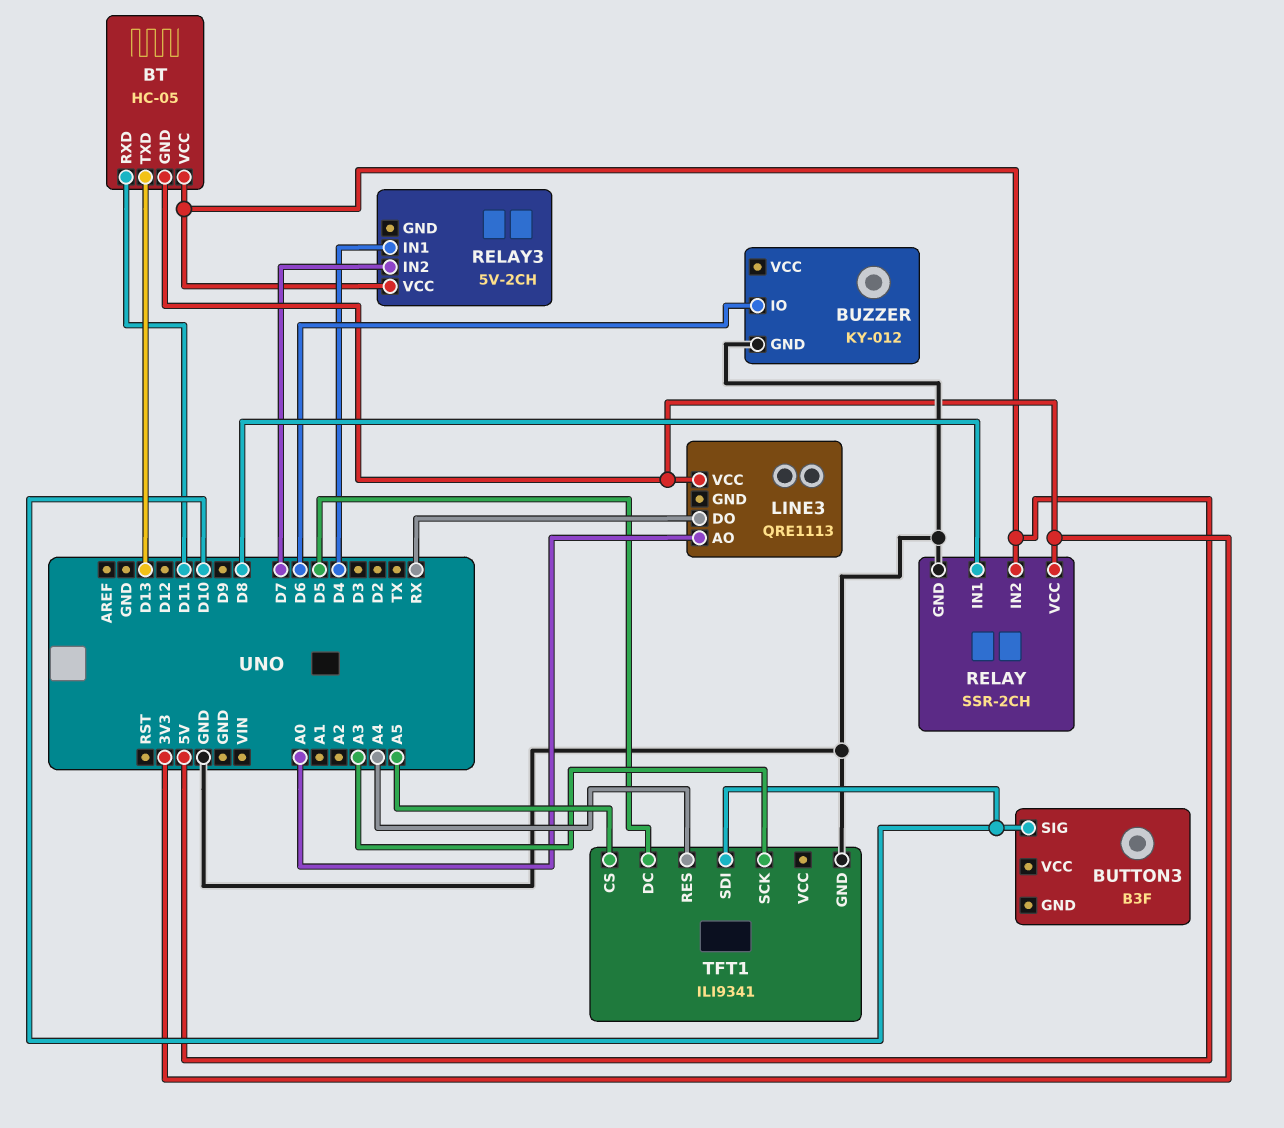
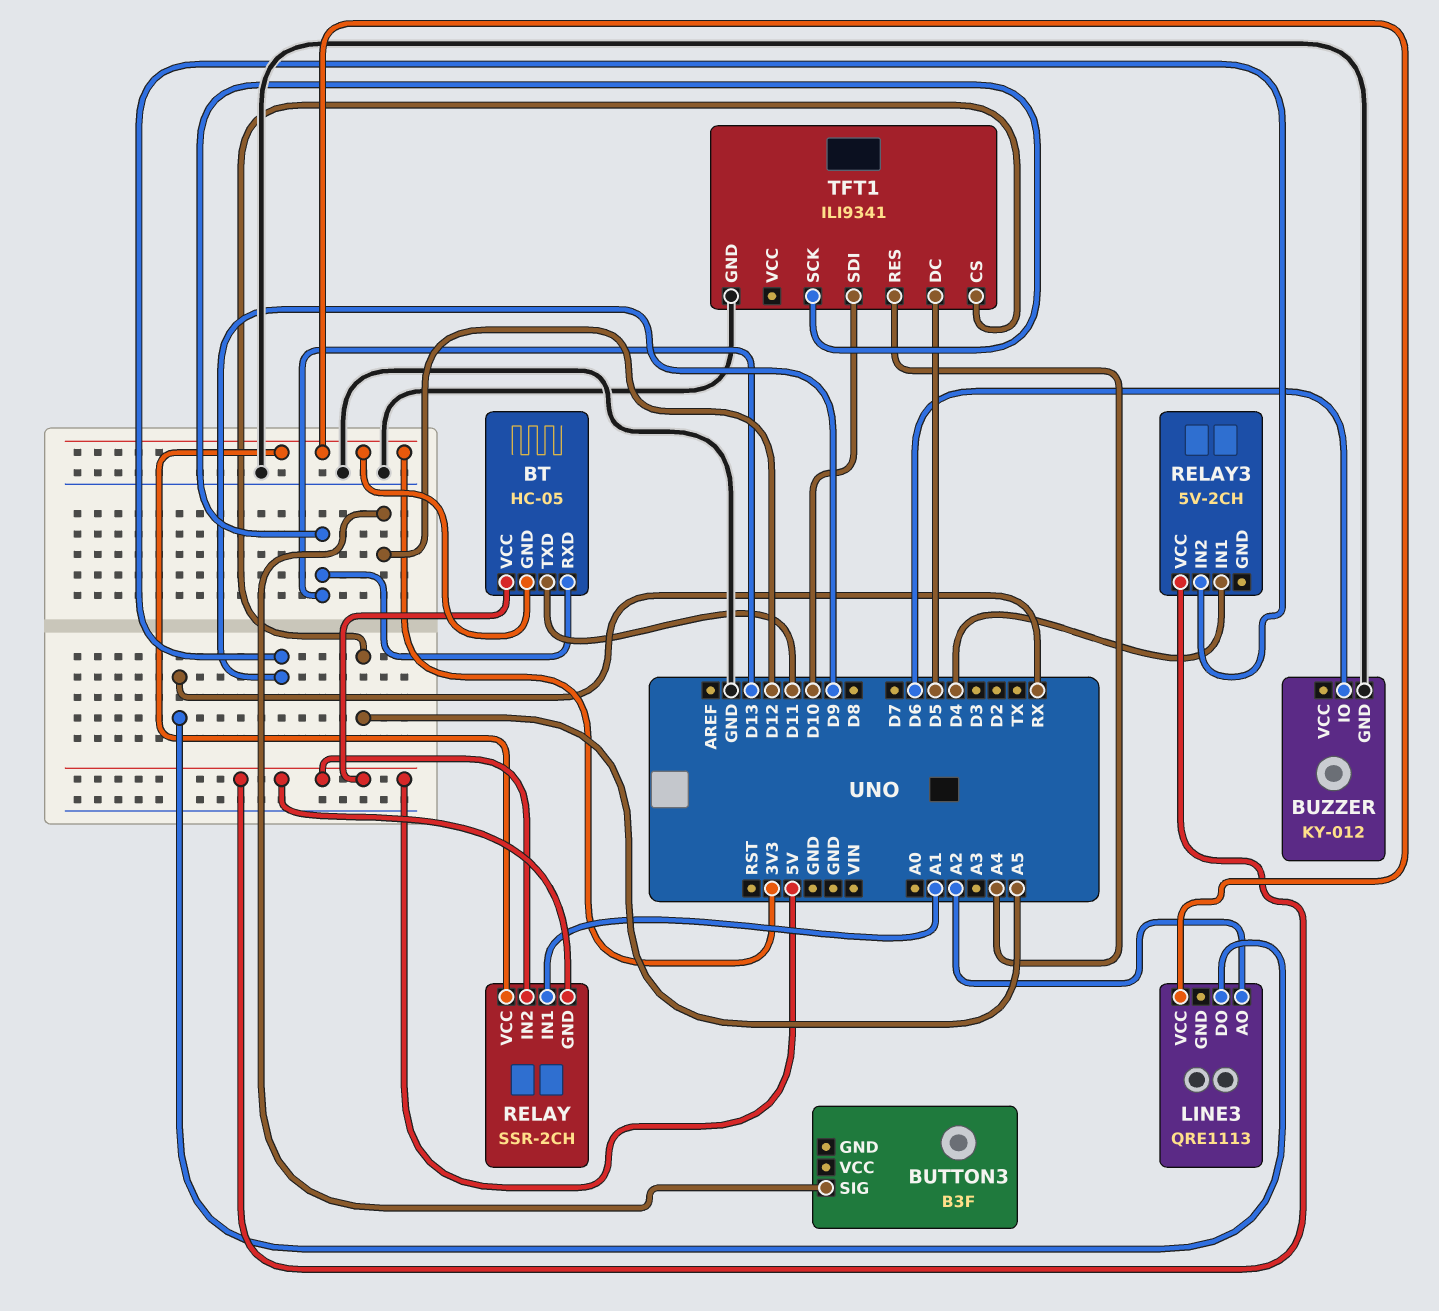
BT pin RXD: D11 -> D13
BT pin TXD: D13 -> D11
BUTTON3 pin SIG: D10 -> D12
LINE3 pin AO: A0 -> A2
RELAY pin GND: GND -> 5V
RELAY pin IN1: D8 -> A1
RELAY3 pin IN2: D7 -> D9
TFT1 pin SCK: A3 -> D13

